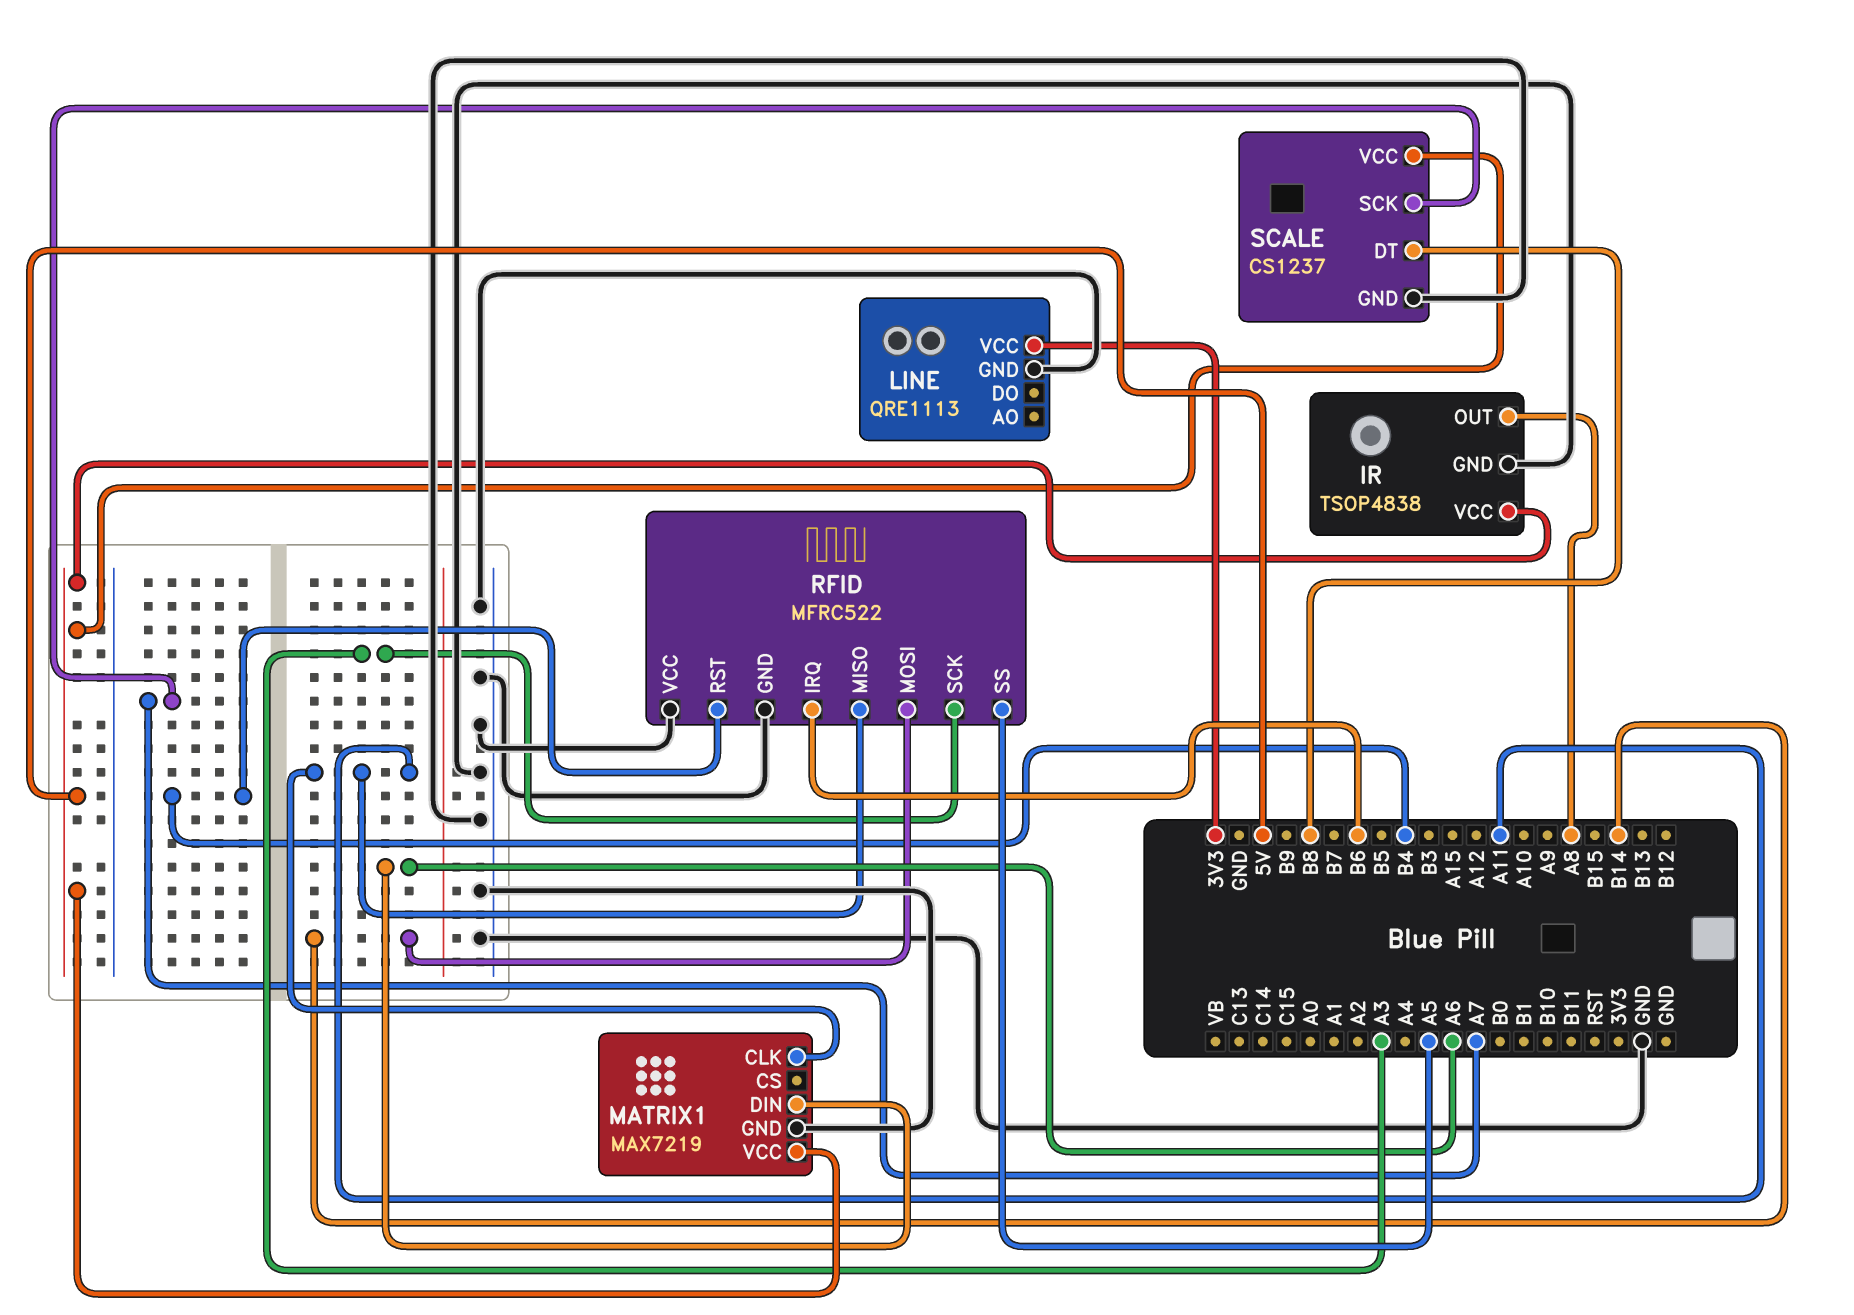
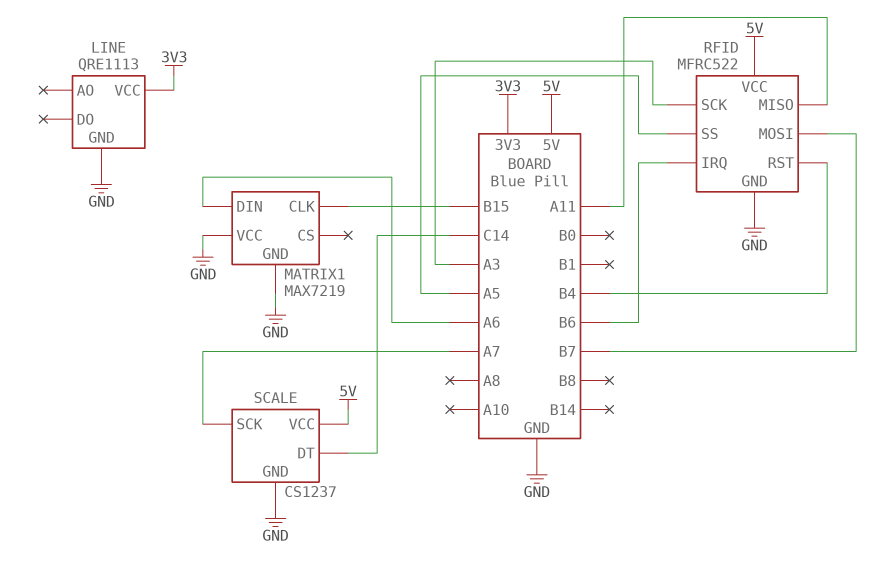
IR: TSOP4838 -> none
IR pin GND: GND -> none
IR pin OUT: A8 -> none
IR pin VCC: 5V -> none
MATRIX1 pin CLK: A11 -> B15
MATRIX1 pin VCC: 5V -> GND
RFID pin MOSI: B14 -> B7
RFID pin VCC: GND -> 5V
SCALE pin DT: B8 -> C14

